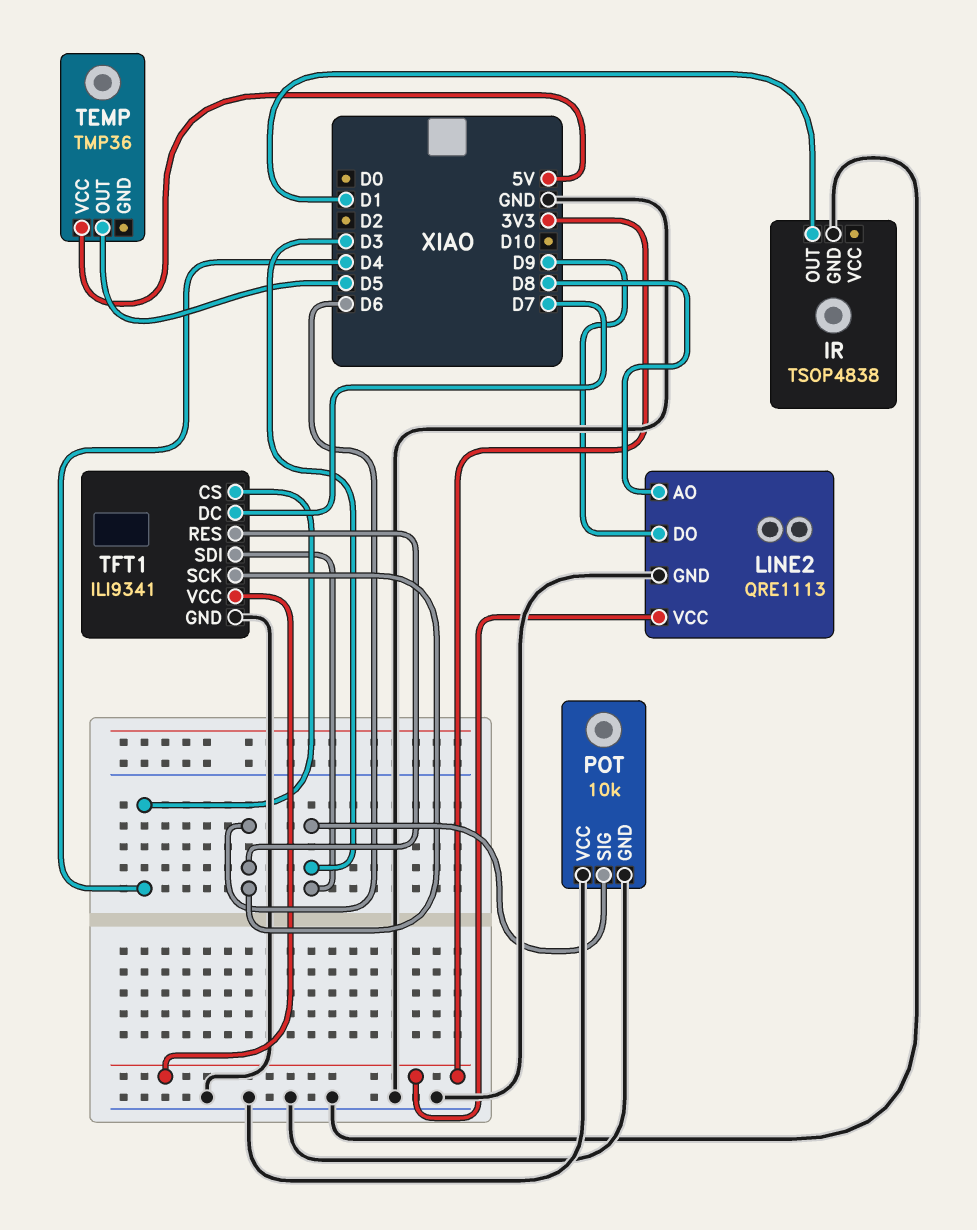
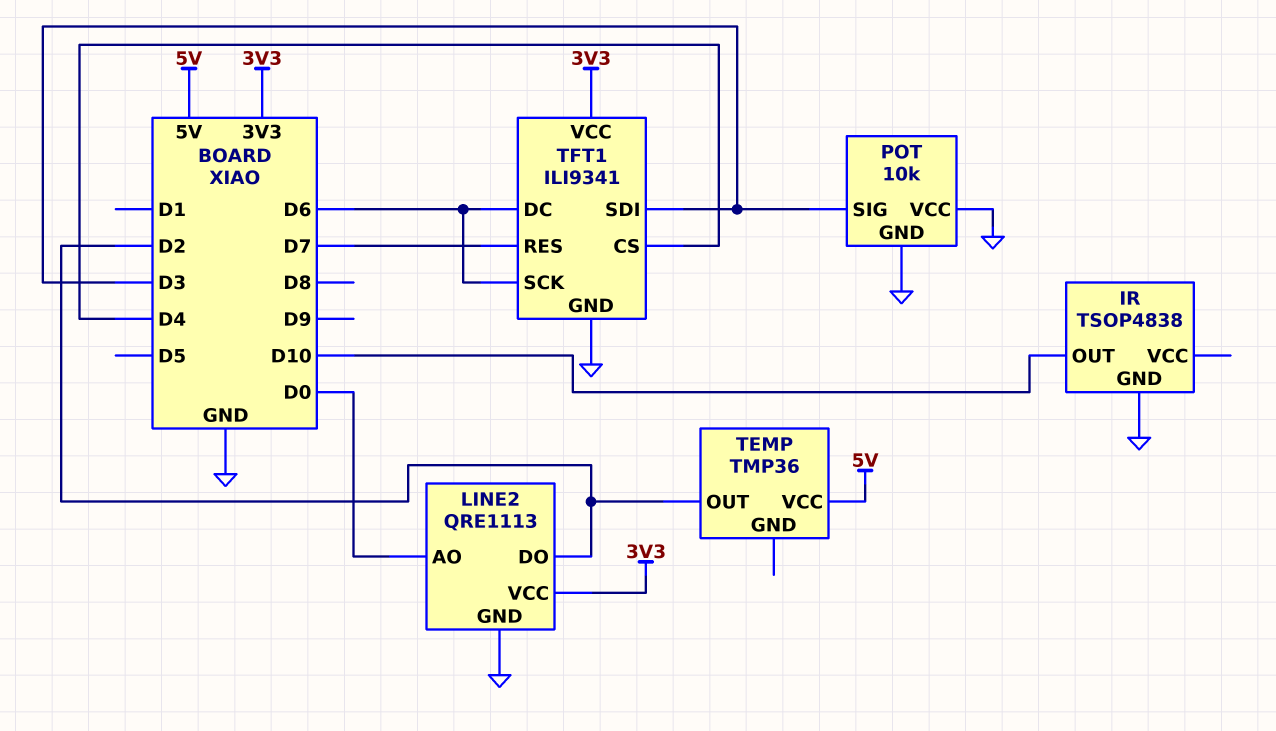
IR pin OUT: D1 -> D10
LINE2 pin AO: D8 -> D0
LINE2 pin DO: D9 -> D2
TEMP pin OUT: D5 -> D2
TFT1 pin DC: D7 -> D6
TFT1 pin RES: D6 -> D7

